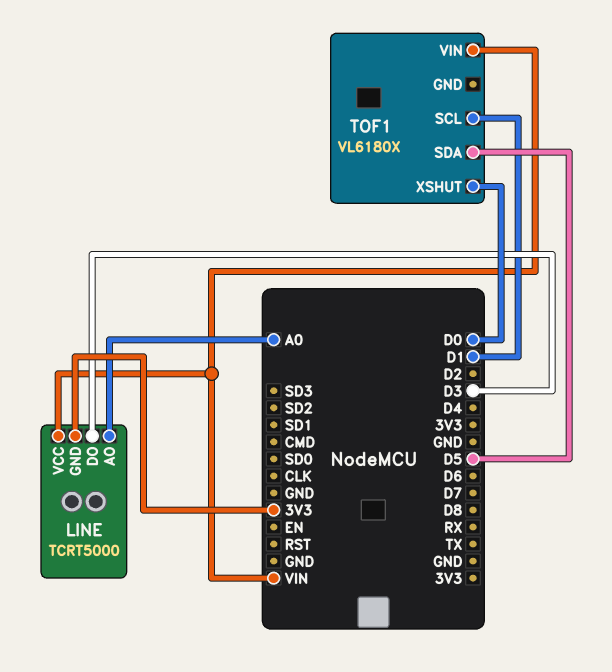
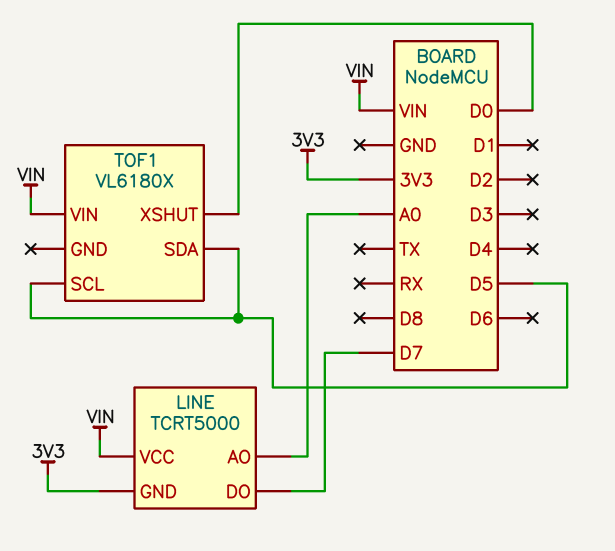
LINE pin DO: D3 -> D7
TOF1 pin SCL: D1 -> D5

